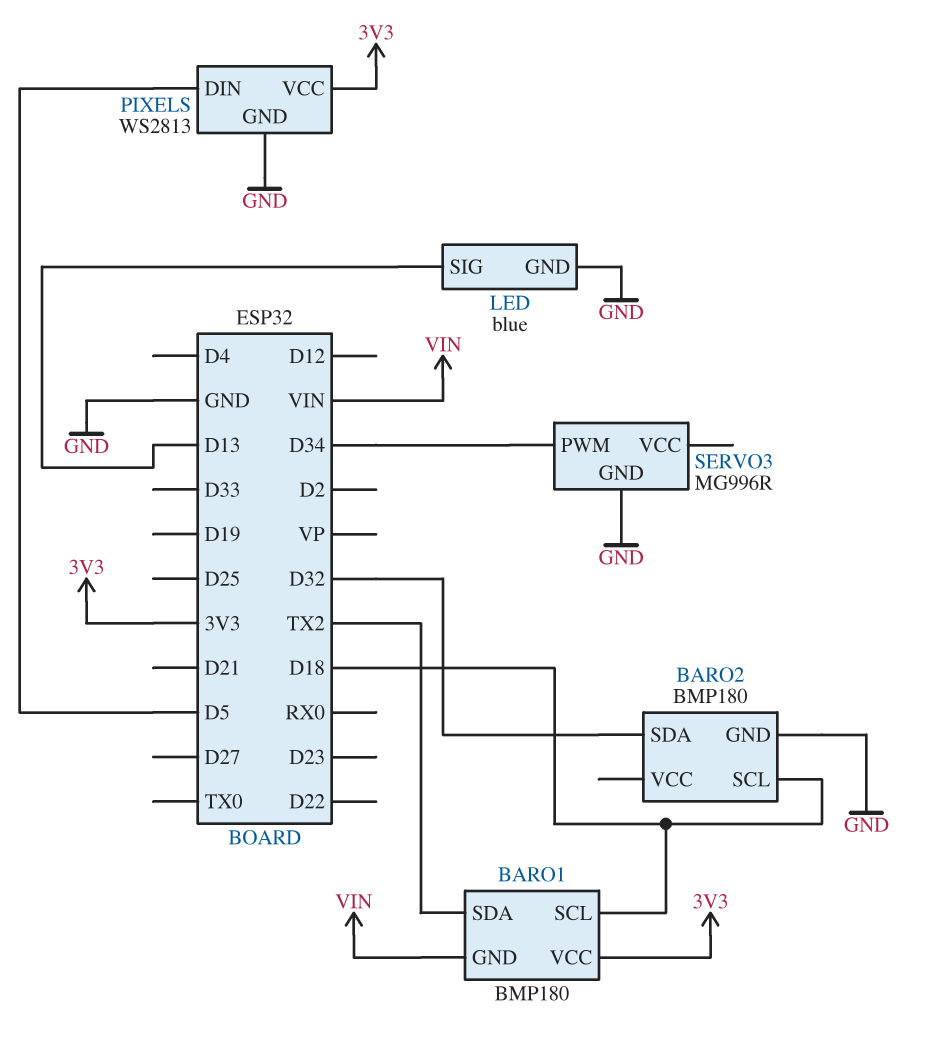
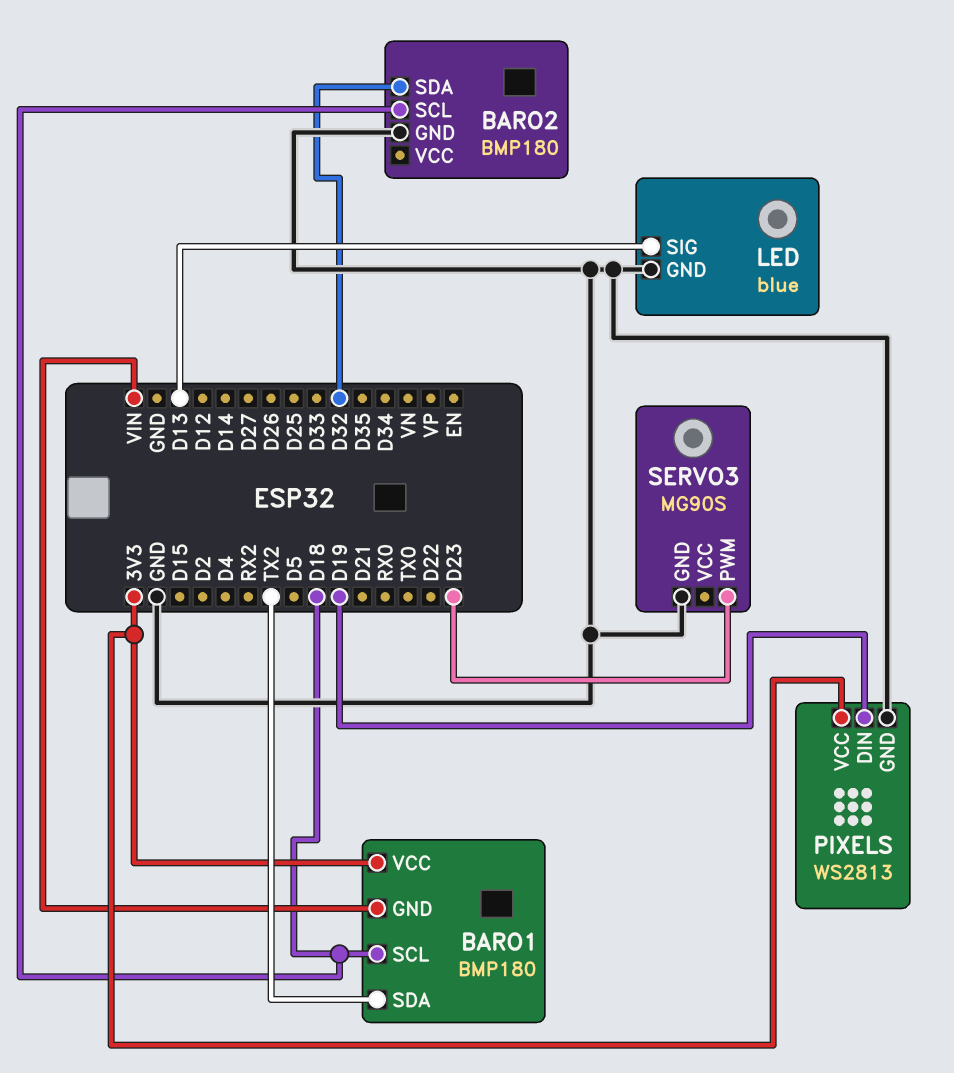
PIXELS pin DIN: D5 -> D19
SERVO3: MG996R -> MG90S
SERVO3 pin PWM: D34 -> D23

